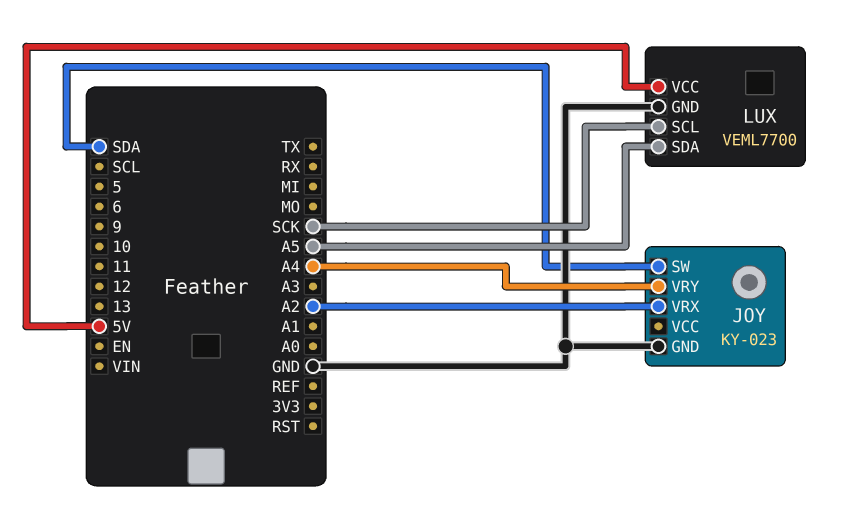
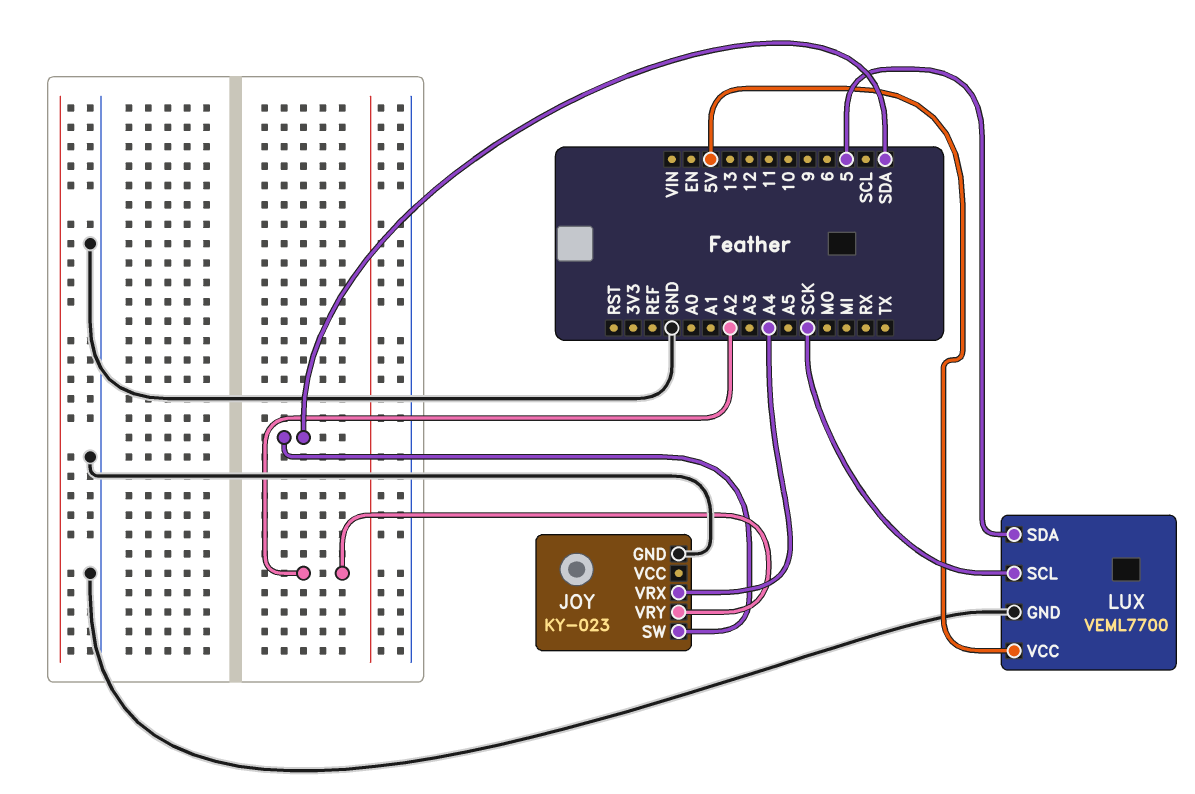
JOY pin VRX: A2 -> A4
JOY pin VRY: A4 -> A2
LUX pin SDA: A5 -> 5

